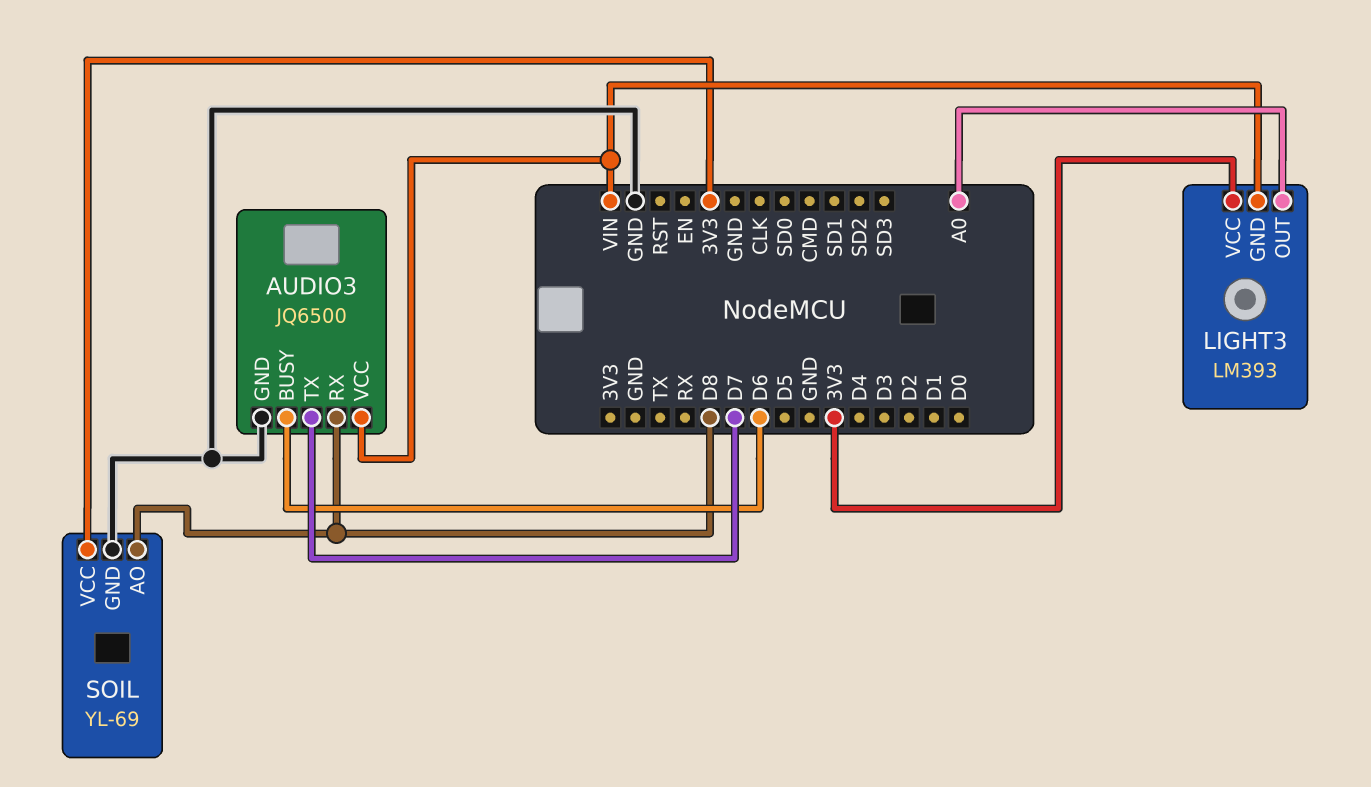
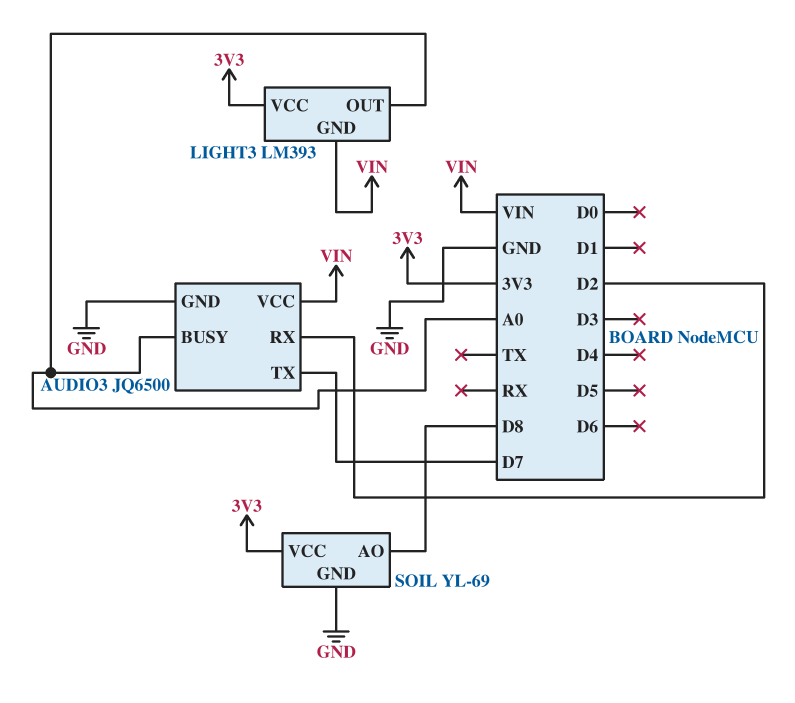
AUDIO3 pin BUSY: D6 -> A0
AUDIO3 pin RX: D8 -> D2

